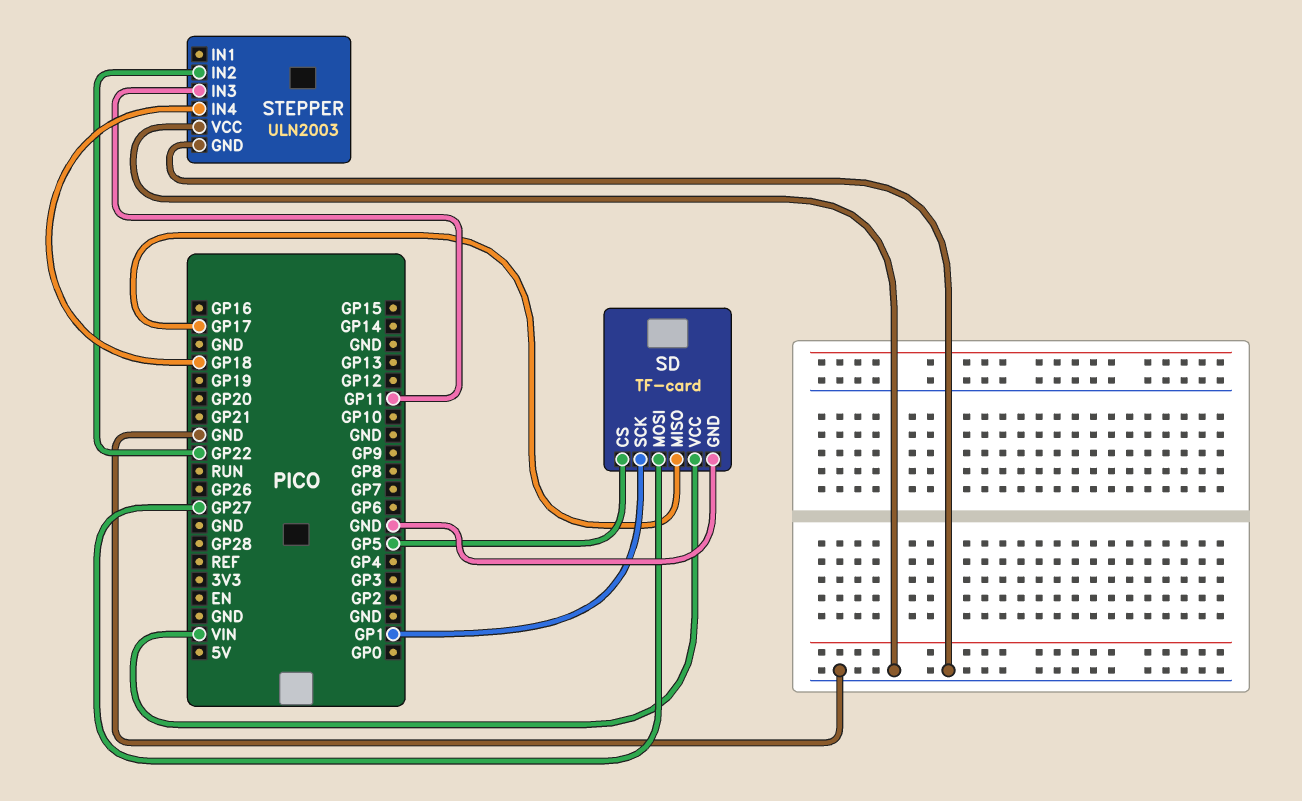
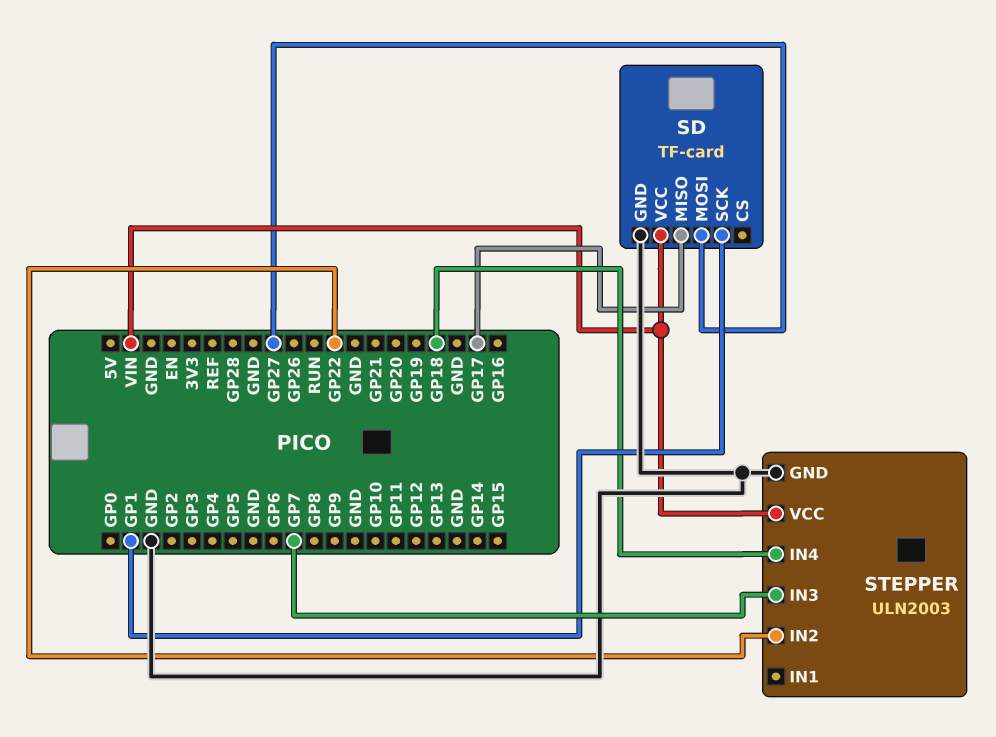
SD pin CS: GP5 -> none
STEPPER pin IN3: GP11 -> GP7
STEPPER pin VCC: GND -> VIN

